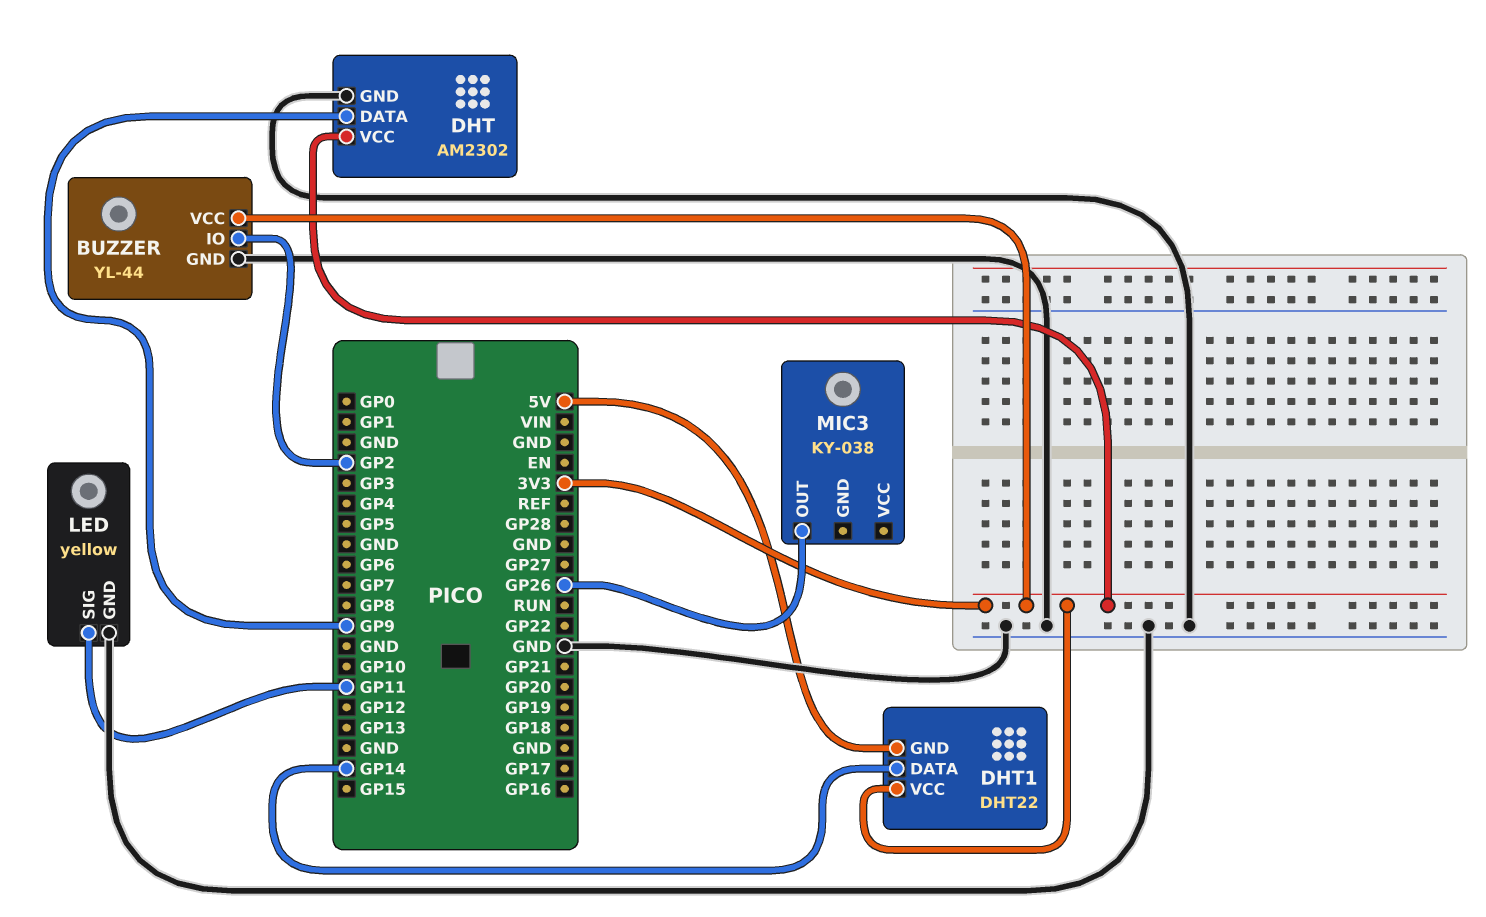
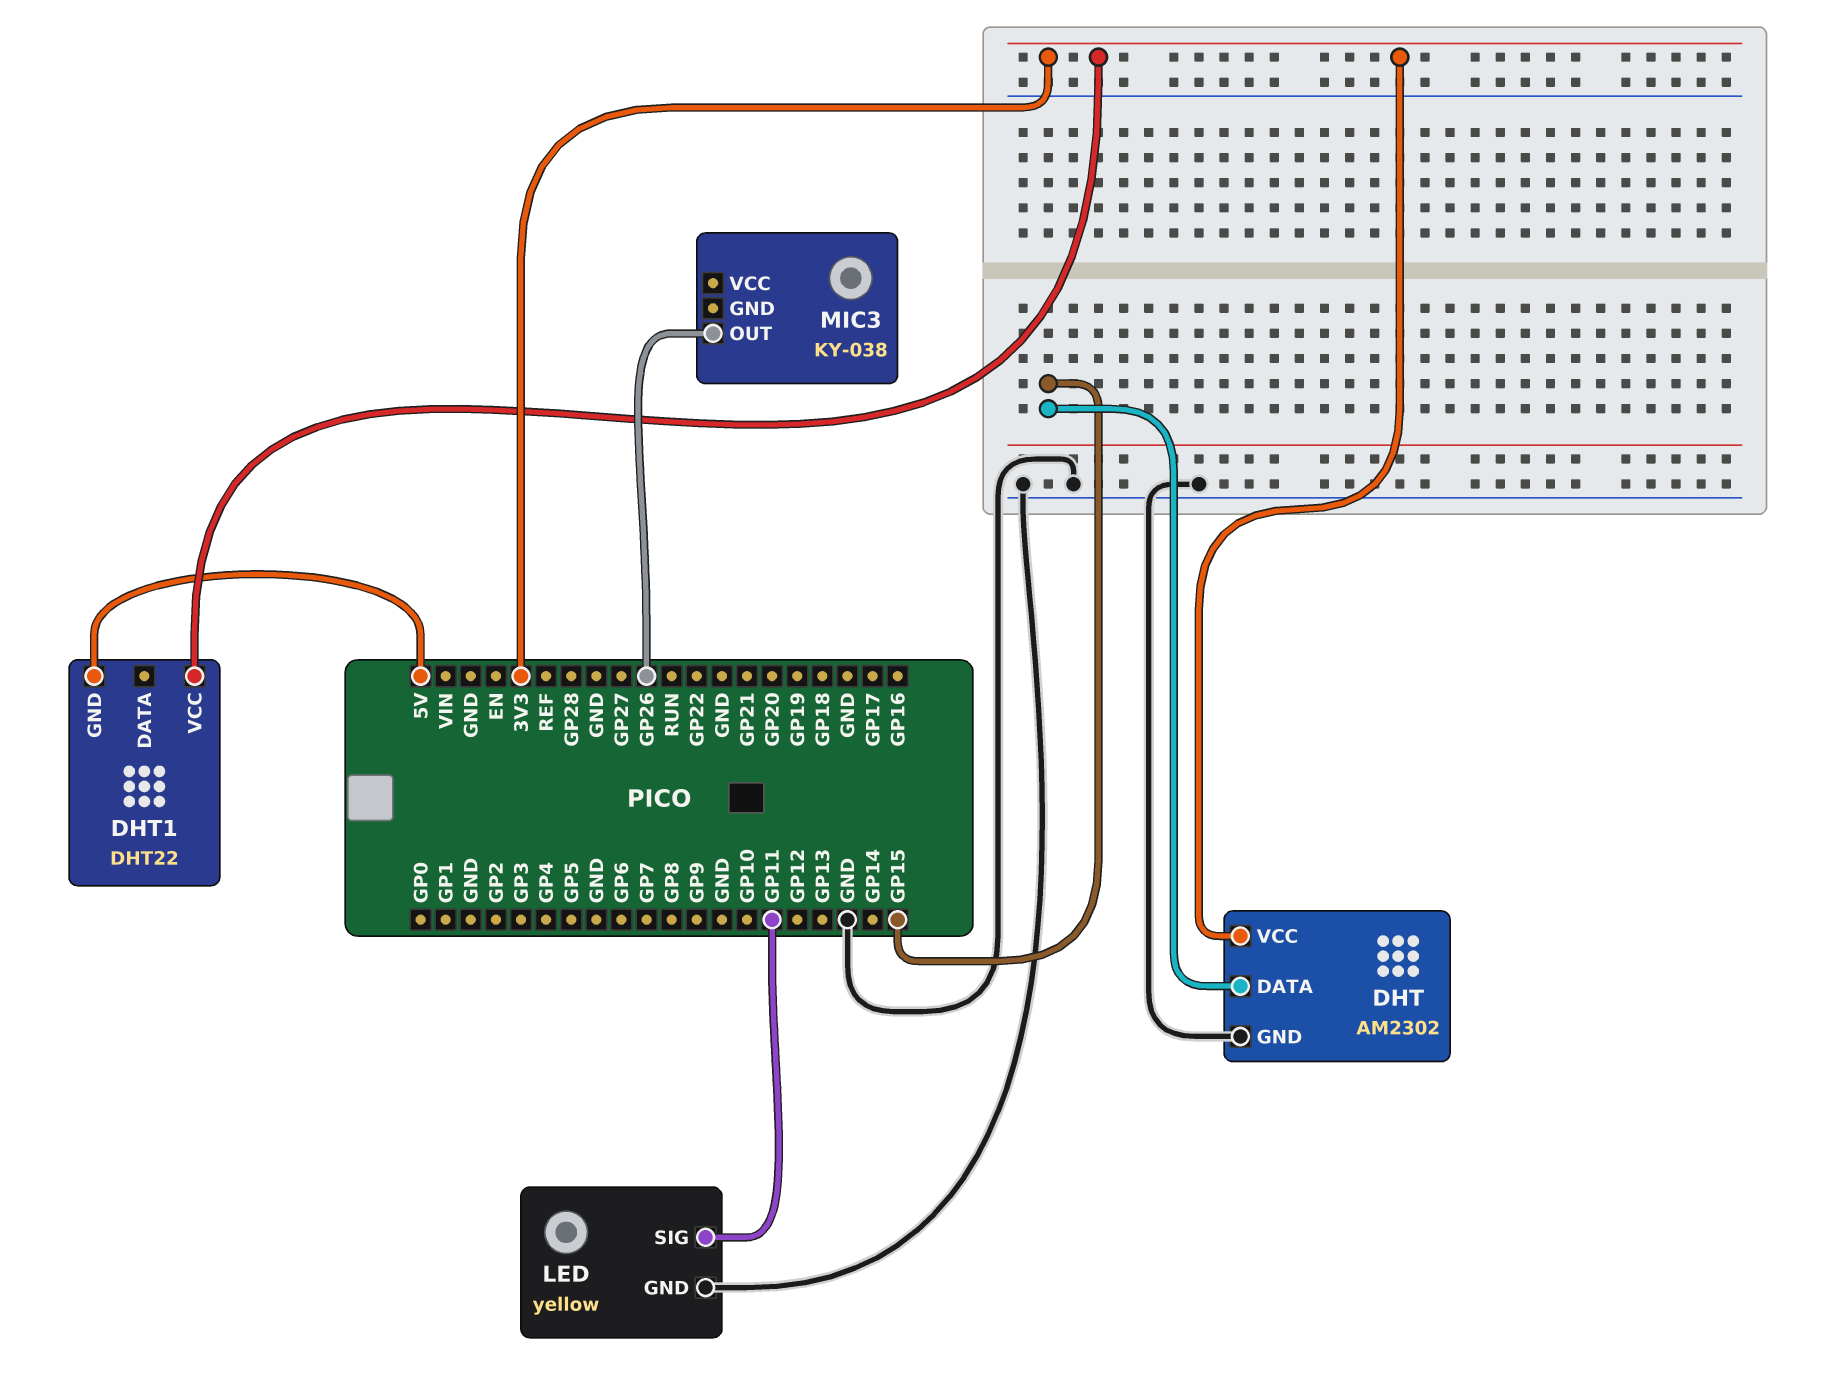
BUZZER: YL-44 -> none
BUZZER pin GND: GND -> none
BUZZER pin IO: GP2 -> none
BUZZER pin VCC: 3V3 -> none
DHT pin DATA: GP9 -> GP15
DHT1 pin DATA: GP14 -> none

